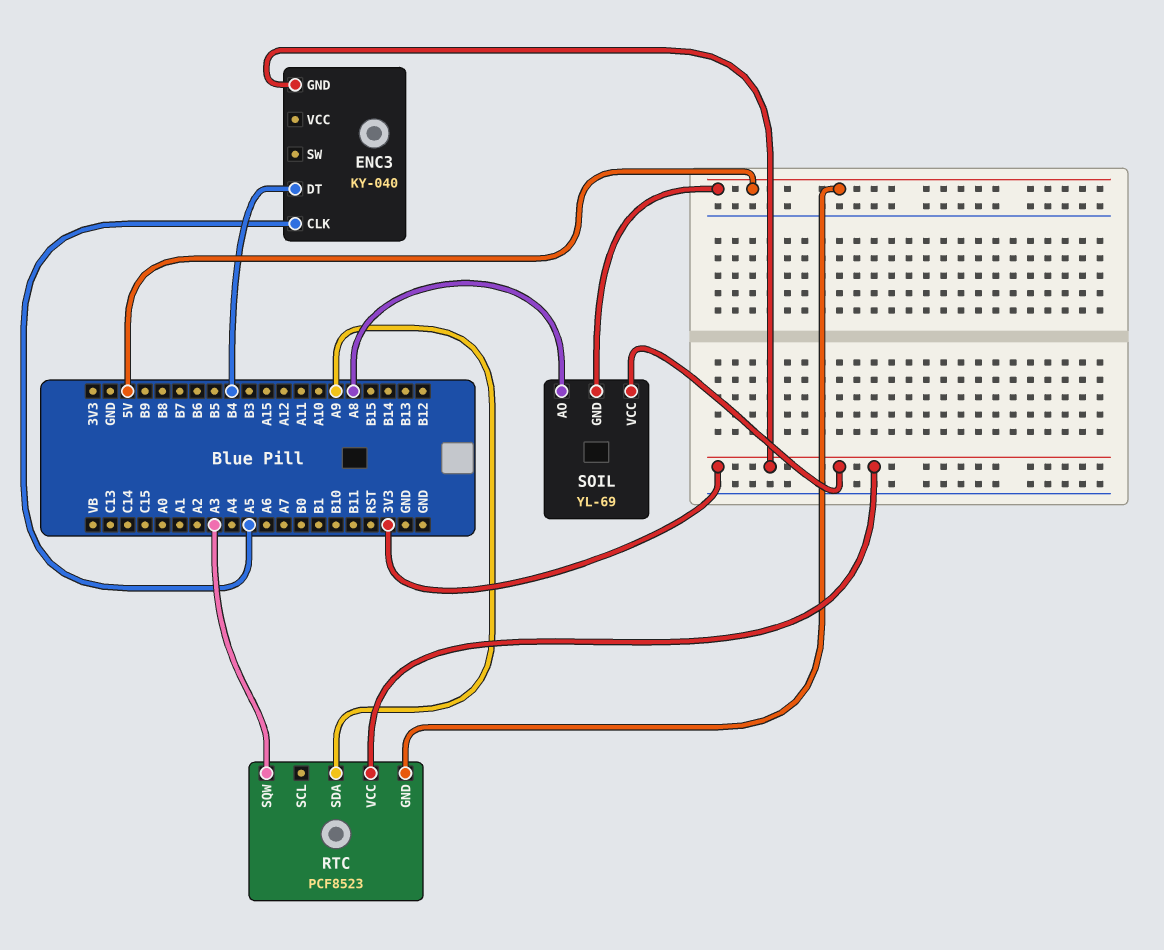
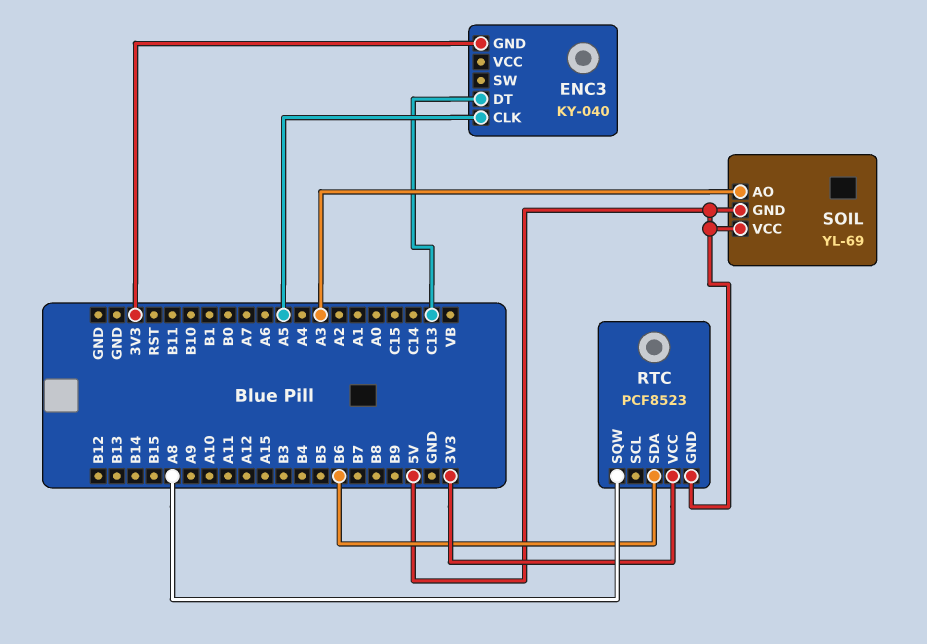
ENC3 pin DT: B4 -> C13
RTC pin SDA: A9 -> B6
RTC pin SQW: A3 -> A8
SOIL pin AO: A8 -> A3
SOIL pin VCC: 3V3 -> 5V

